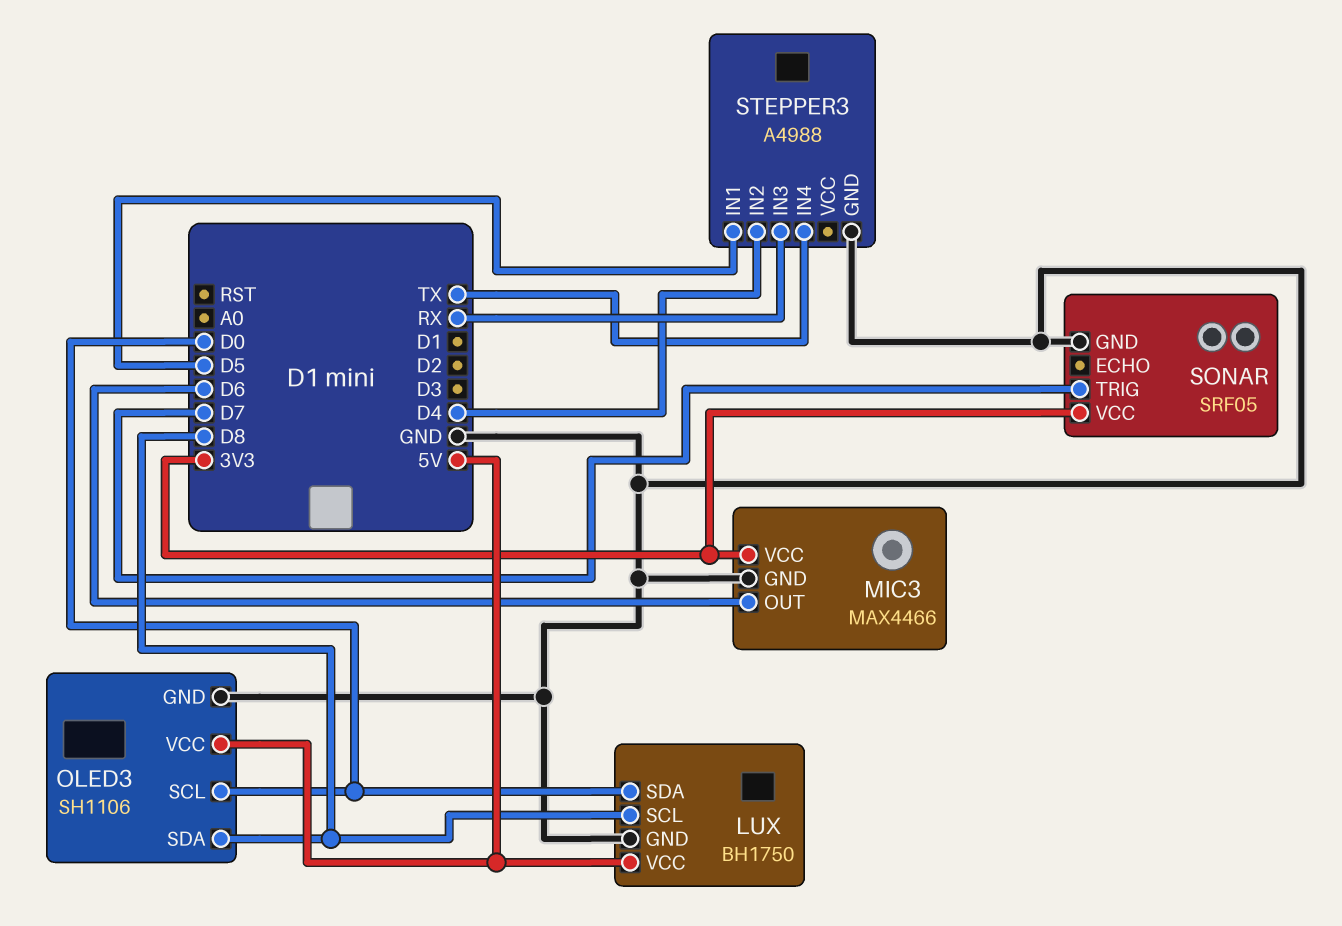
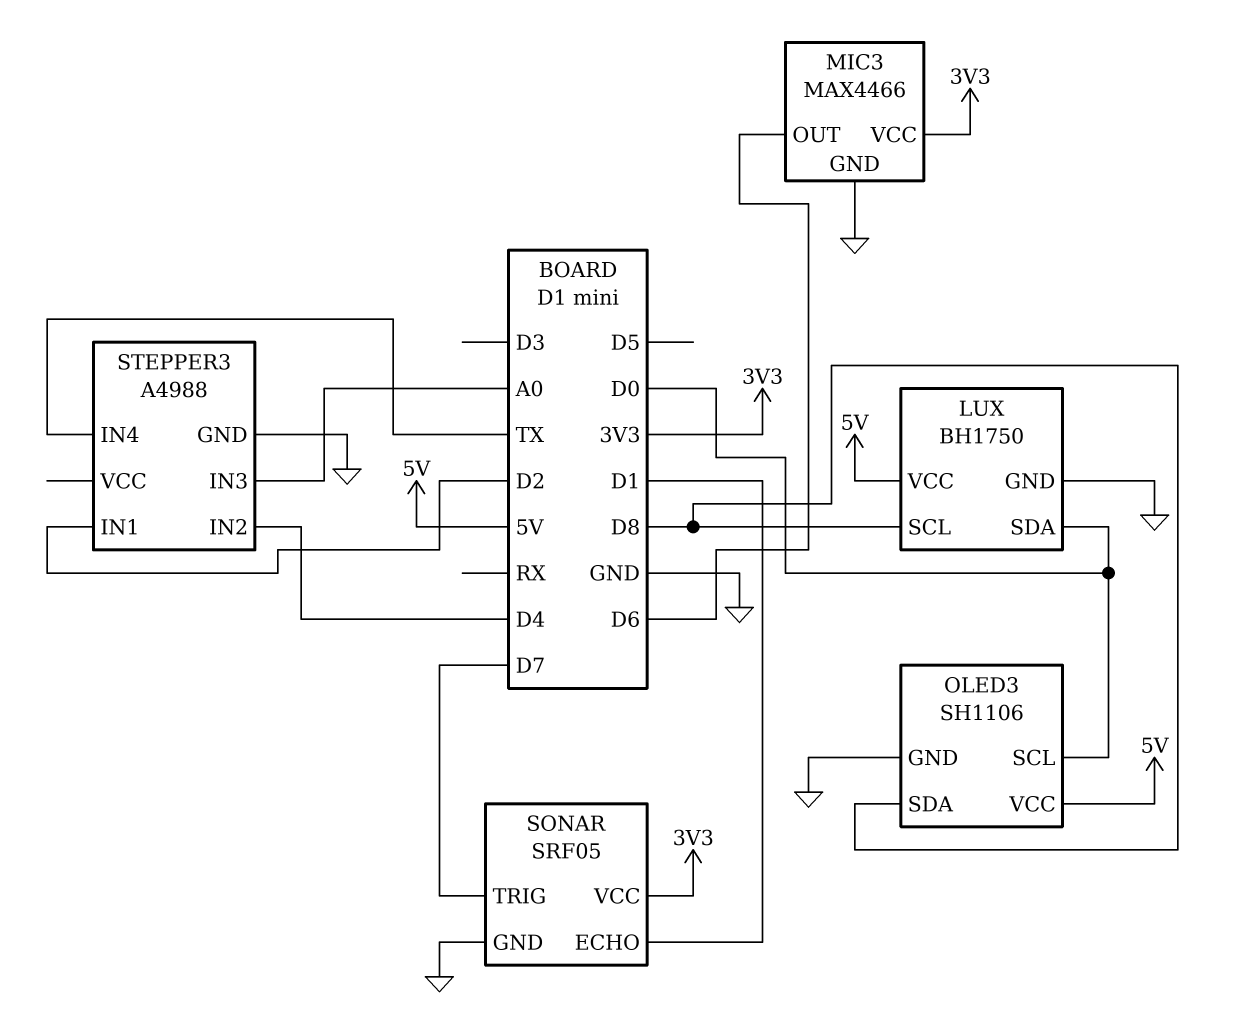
SONAR pin ECHO: none -> D1
STEPPER3 pin IN1: D5 -> D2
STEPPER3 pin IN3: RX -> A0

